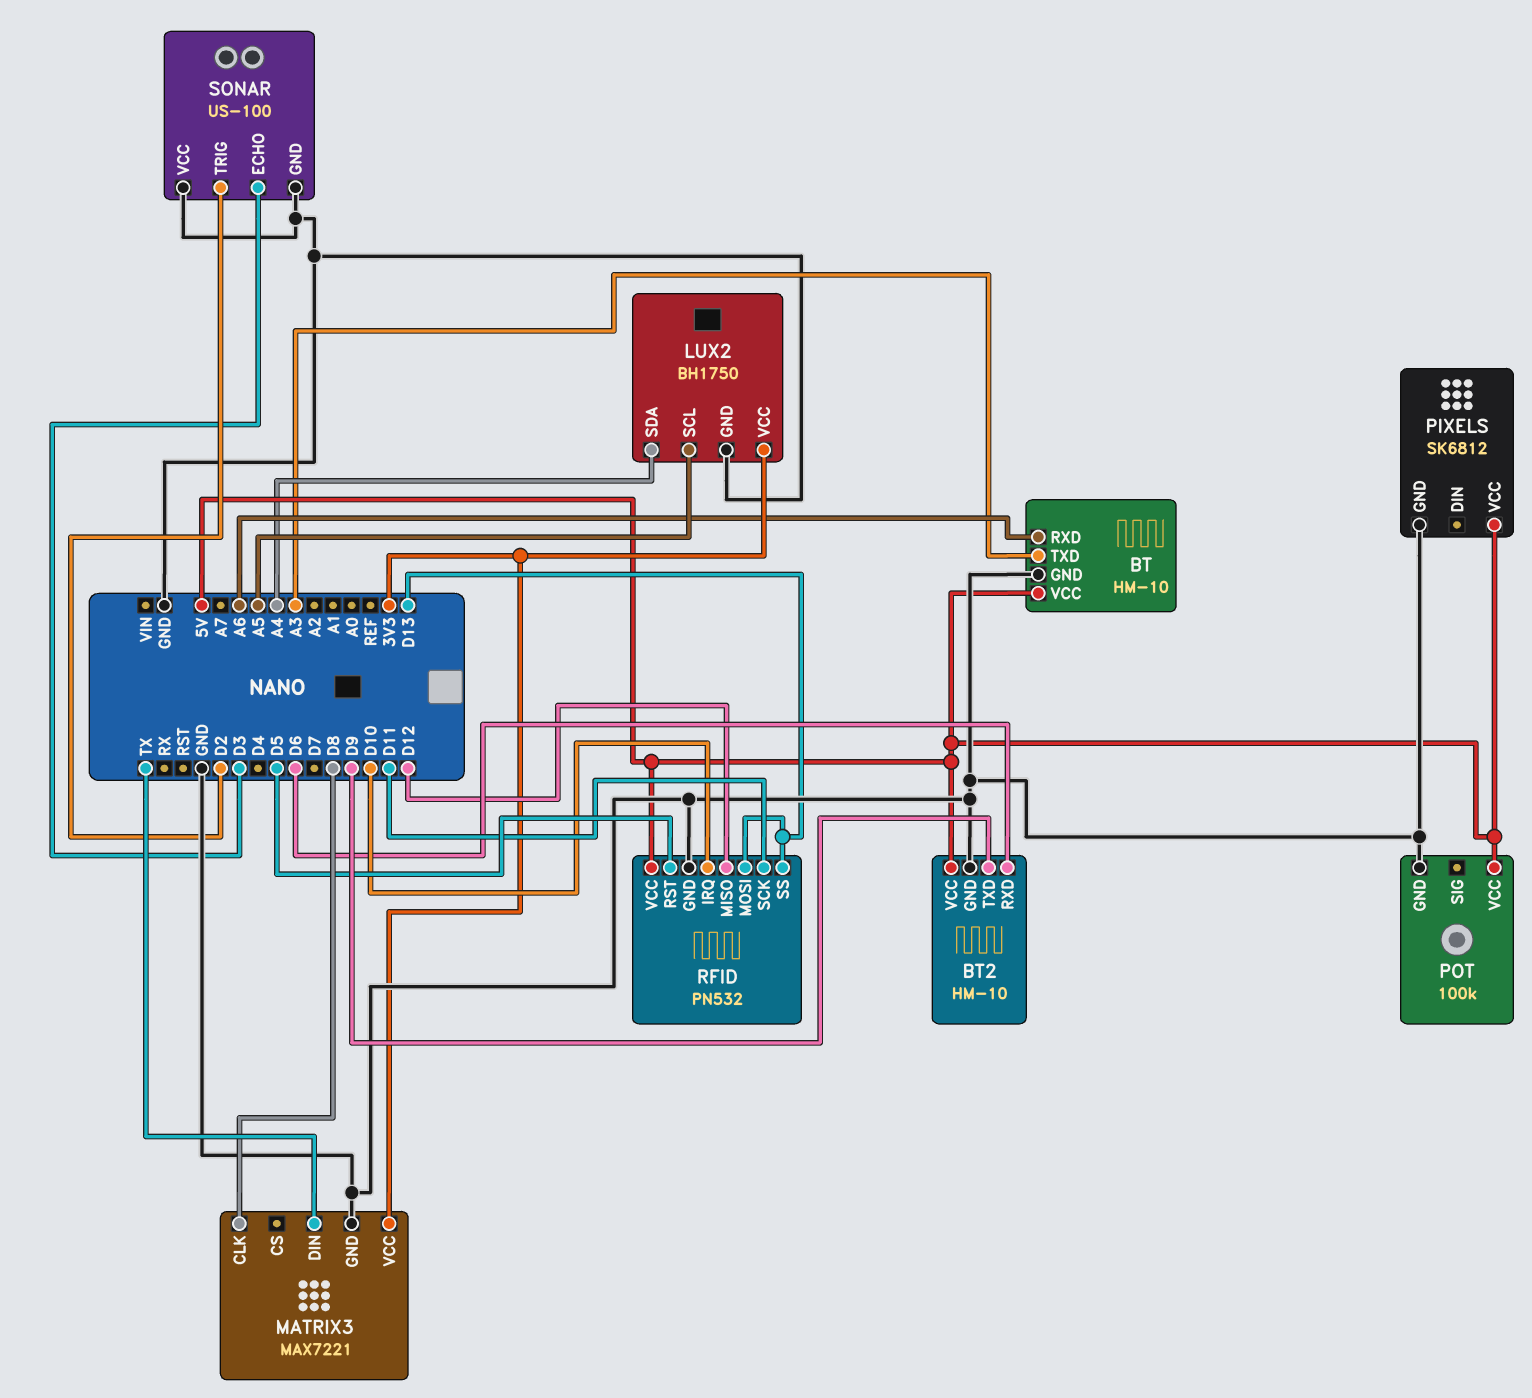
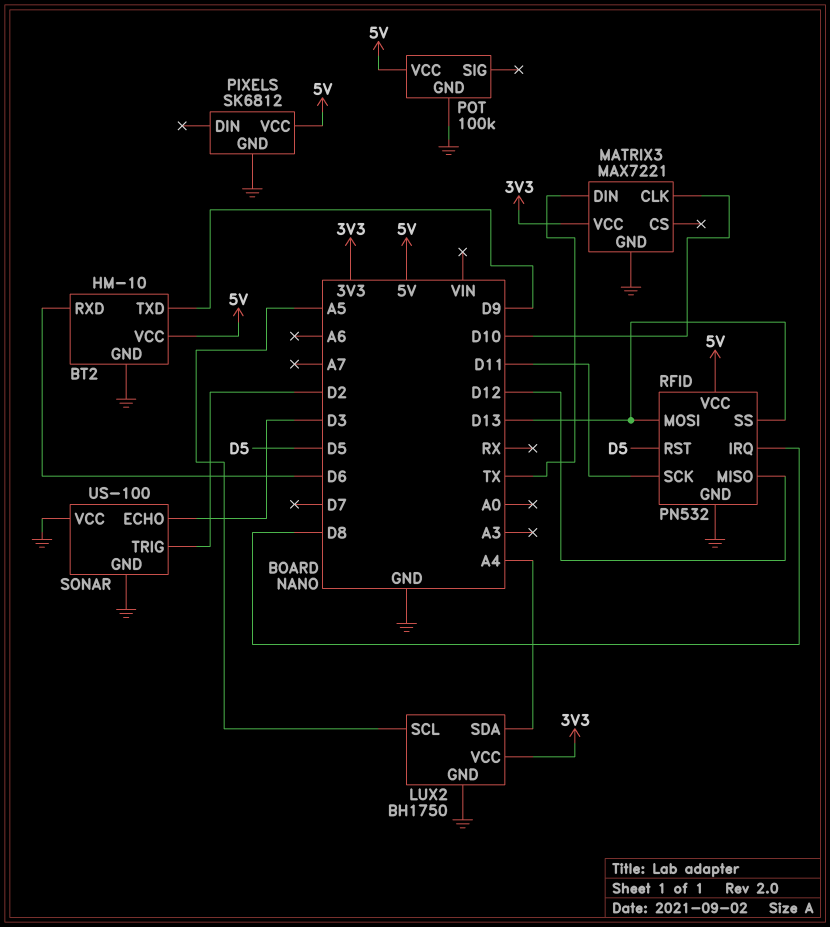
BT: HM-10 -> none
BT pin GND: GND -> none
BT pin RXD: A6 -> none
BT pin TXD: A3 -> none
BT pin VCC: 5V -> none
MATRIX3 pin CLK: D8 -> D10
RFID pin IRQ: D10 -> D8

